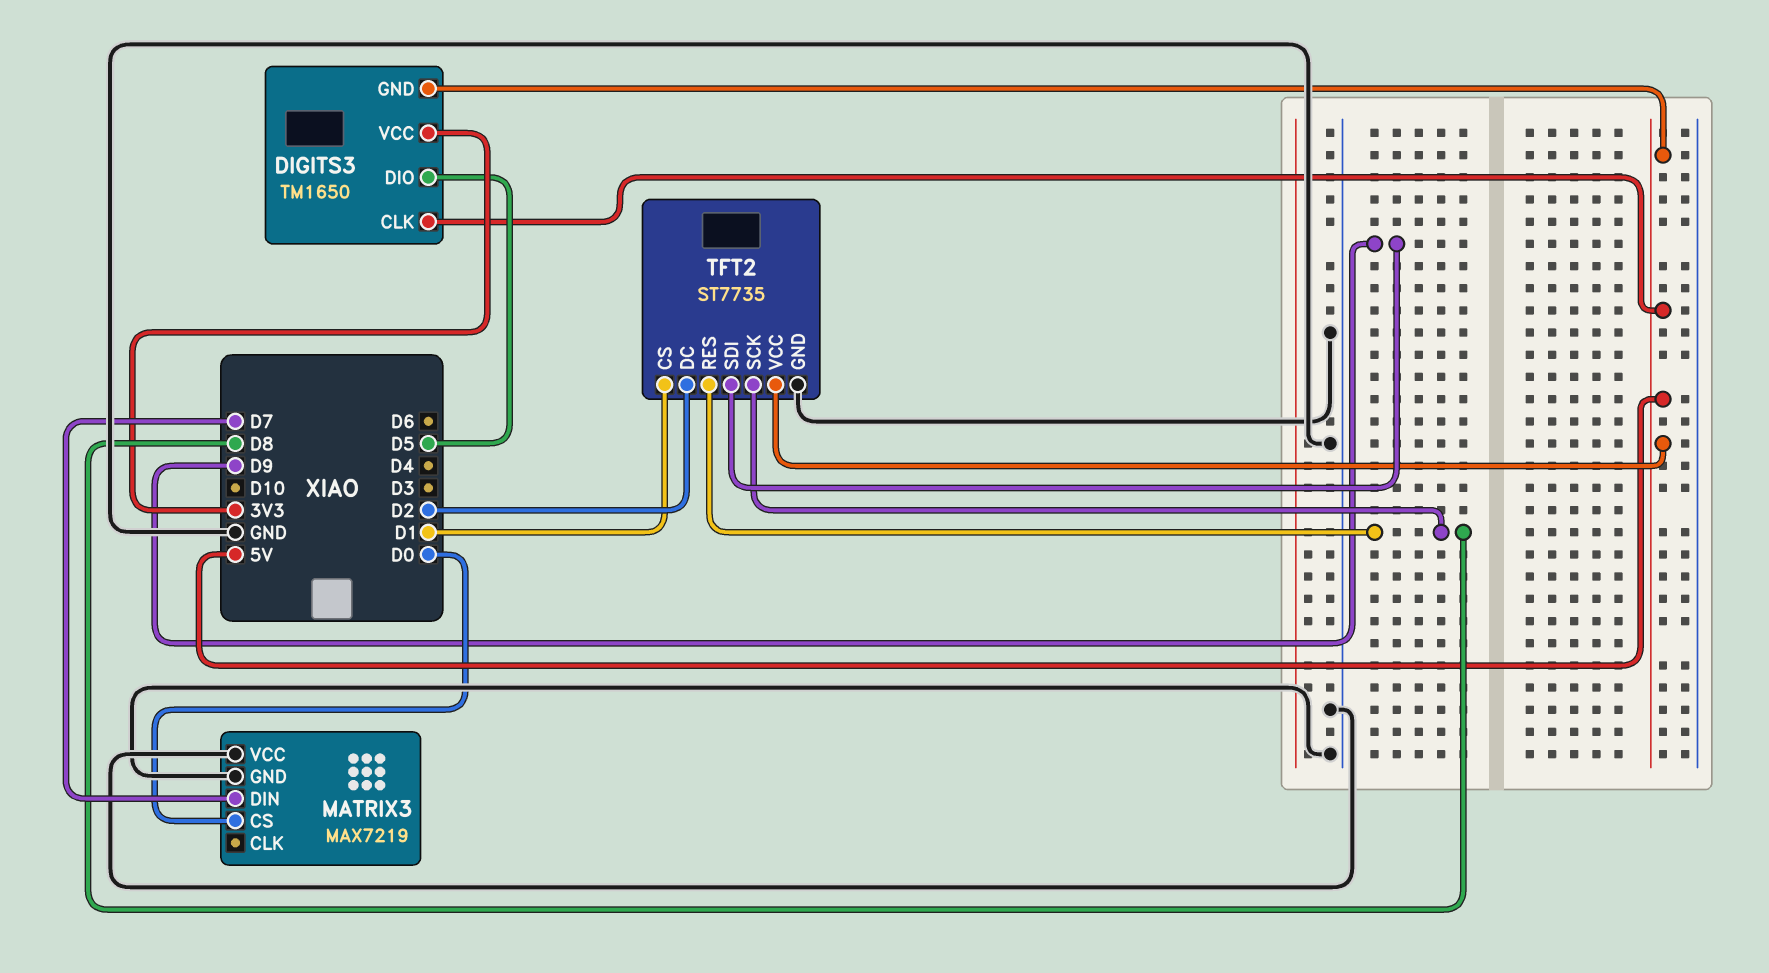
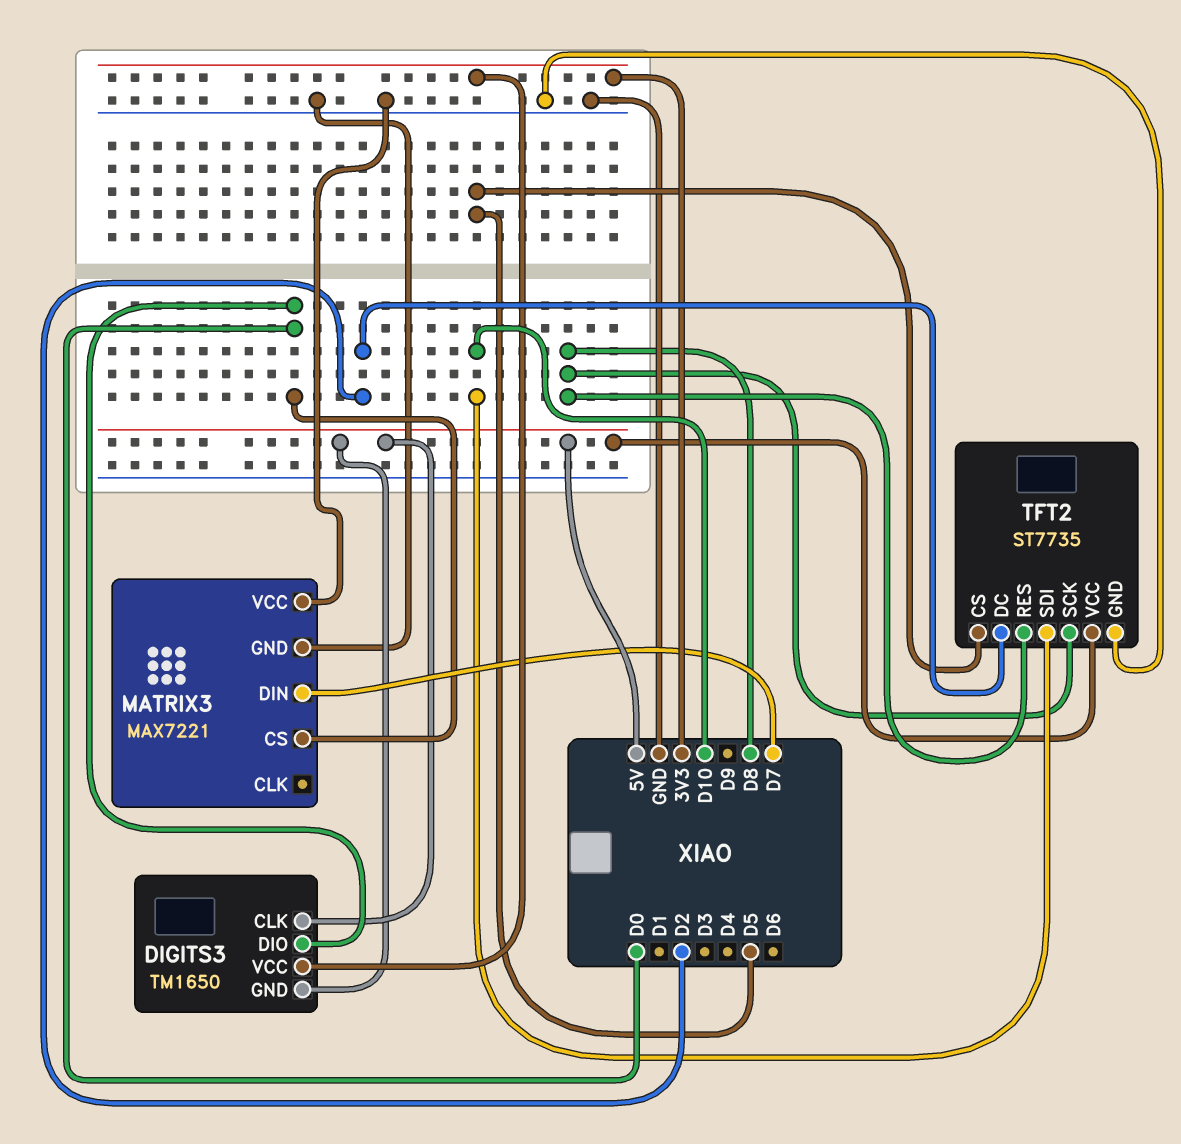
DIGITS3 pin DIO: D5 -> D0
MATRIX3: MAX7219 -> MAX7221
TFT2 pin CS: D1 -> D5
TFT2 pin SDI: D9 -> D10

